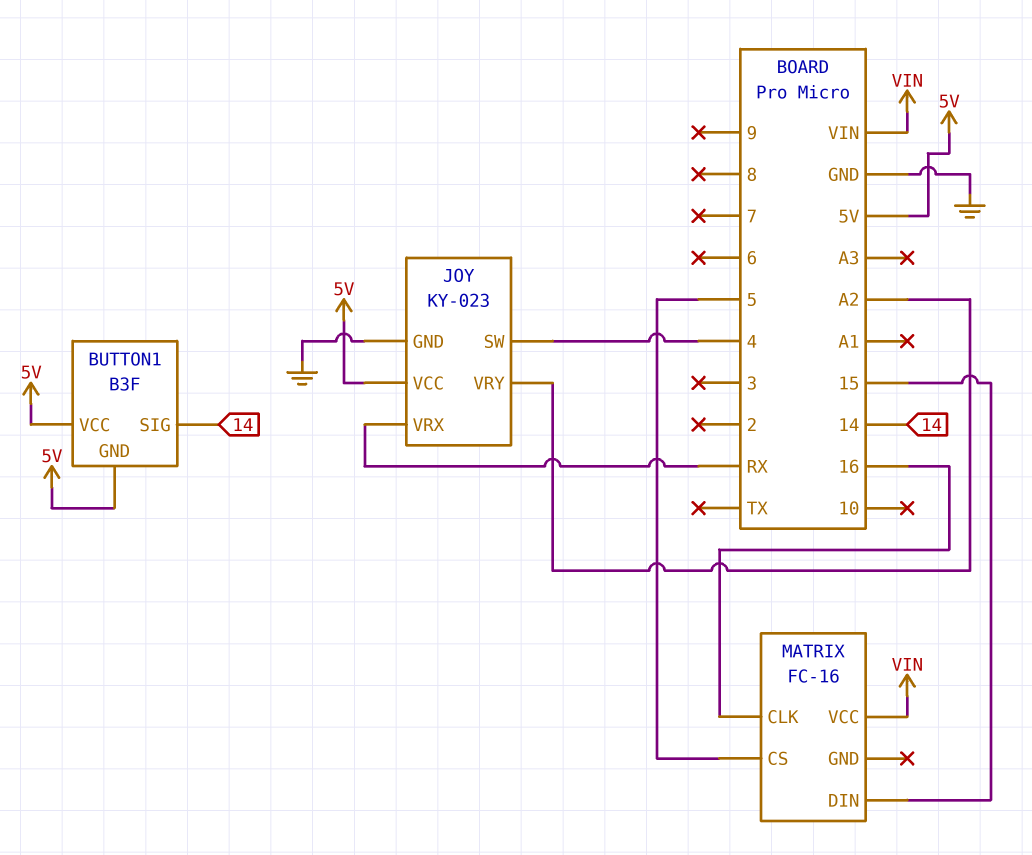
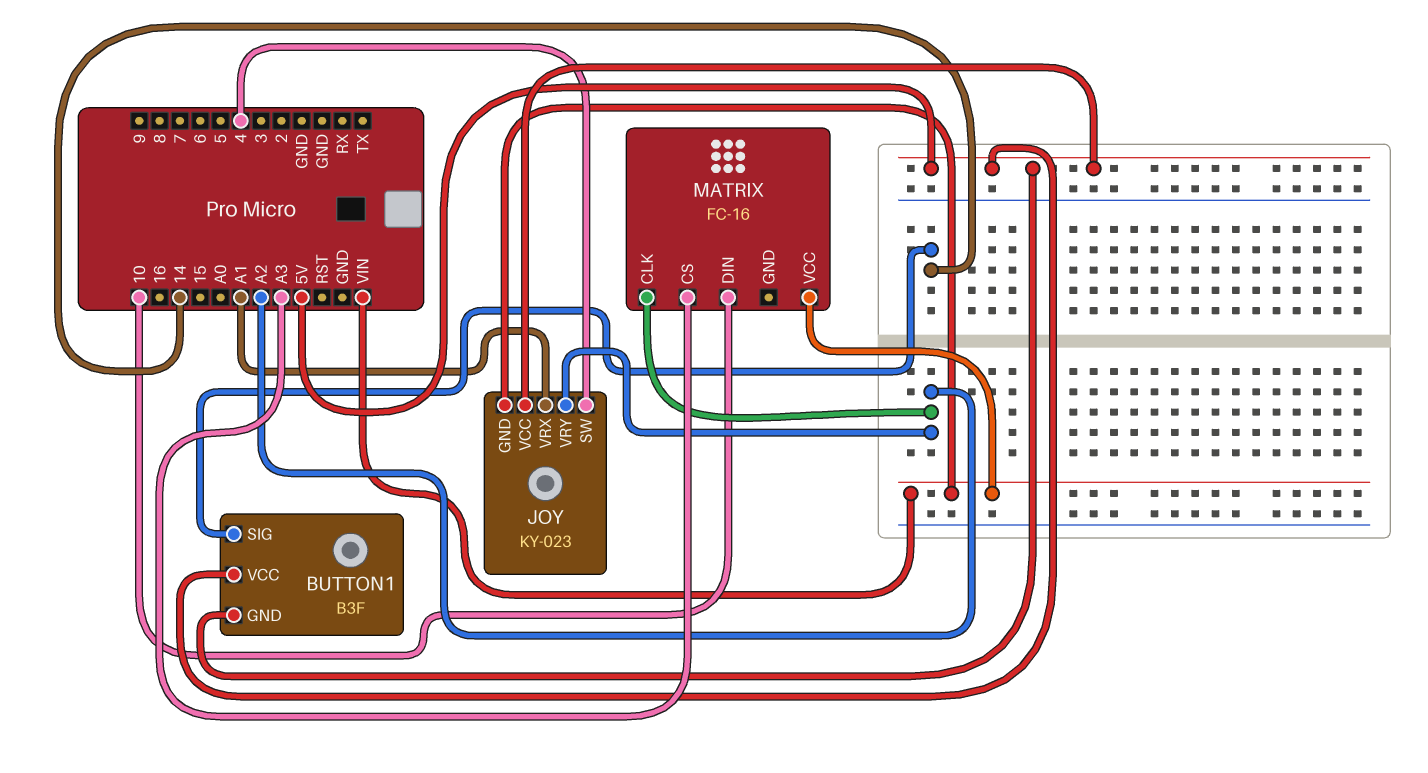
JOY pin GND: GND -> VIN
JOY pin VRX: RX -> A1
MATRIX pin CLK: 16 -> A2
MATRIX pin CS: 5 -> A3
MATRIX pin DIN: 15 -> 10

